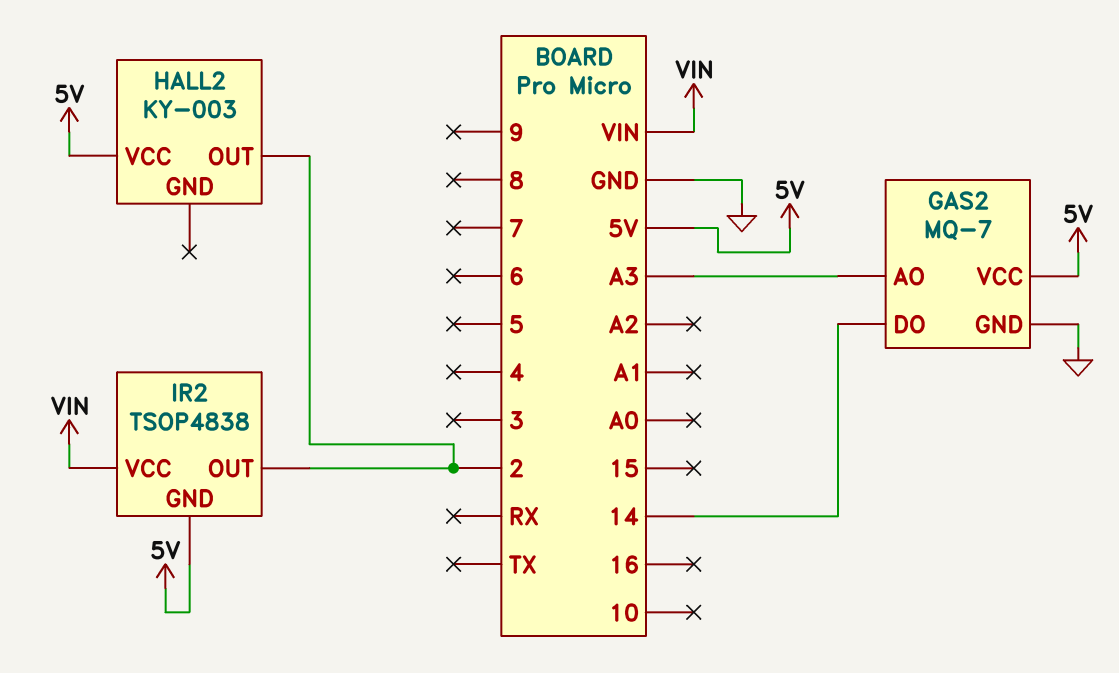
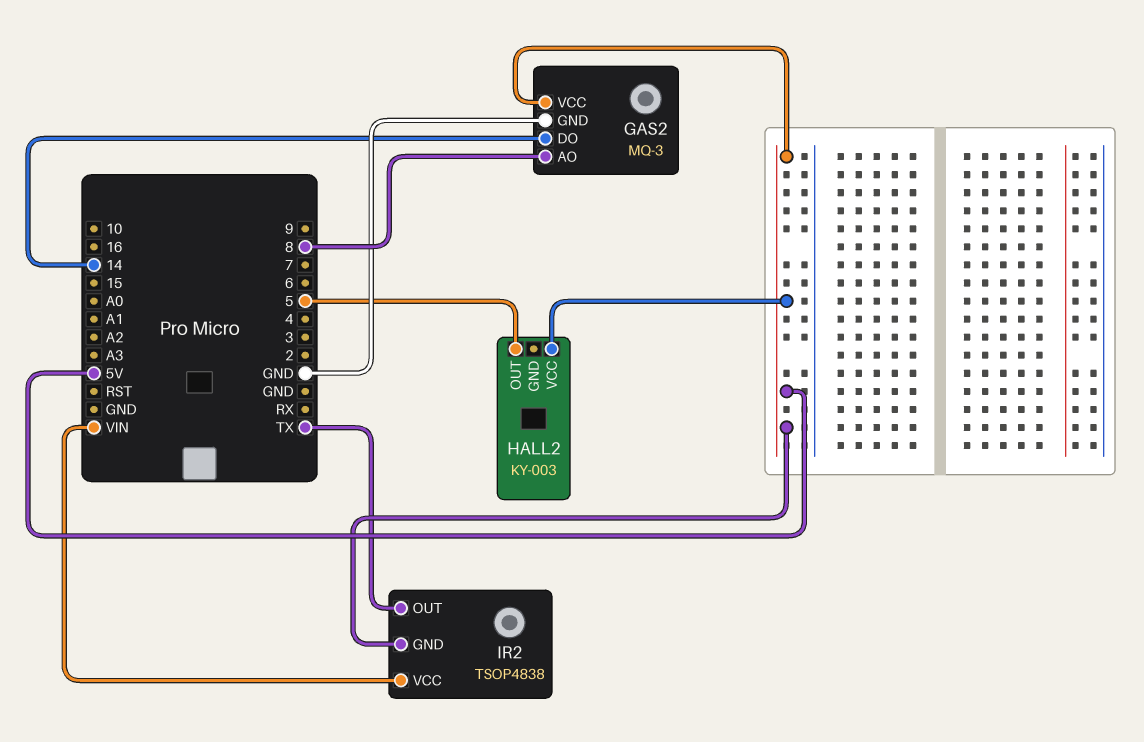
GAS2: MQ-7 -> MQ-3
GAS2 pin AO: A3 -> 8
HALL2 pin OUT: 2 -> 5
IR2 pin OUT: 2 -> TX

